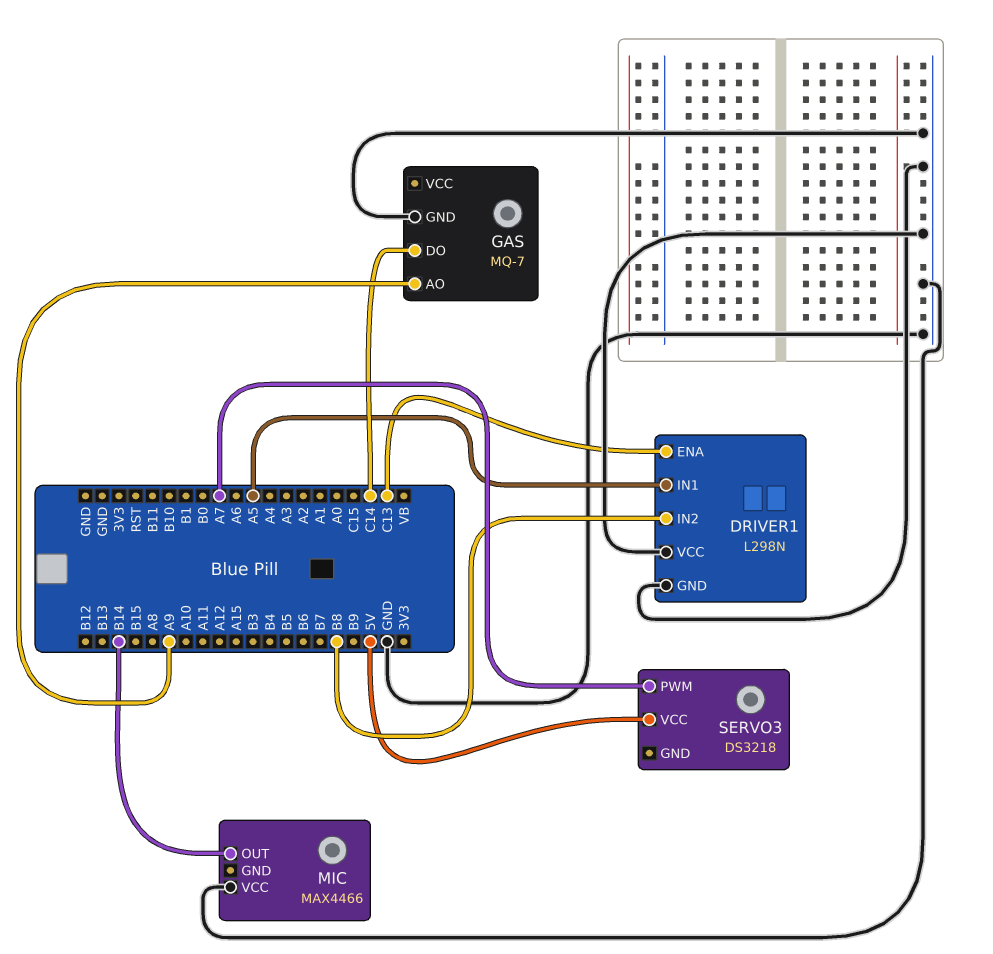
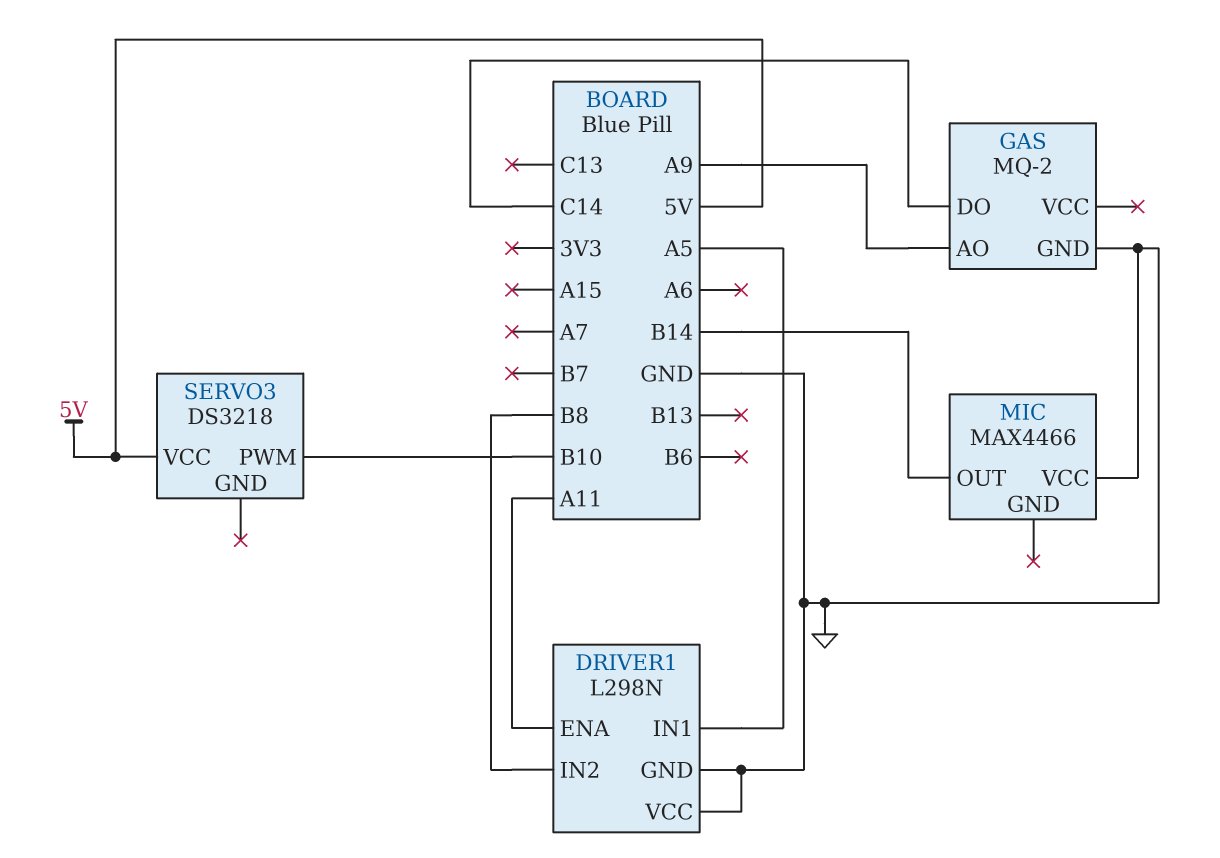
DRIVER1 pin ENA: C13 -> A11
GAS: MQ-7 -> MQ-2
SERVO3 pin PWM: A7 -> B10

